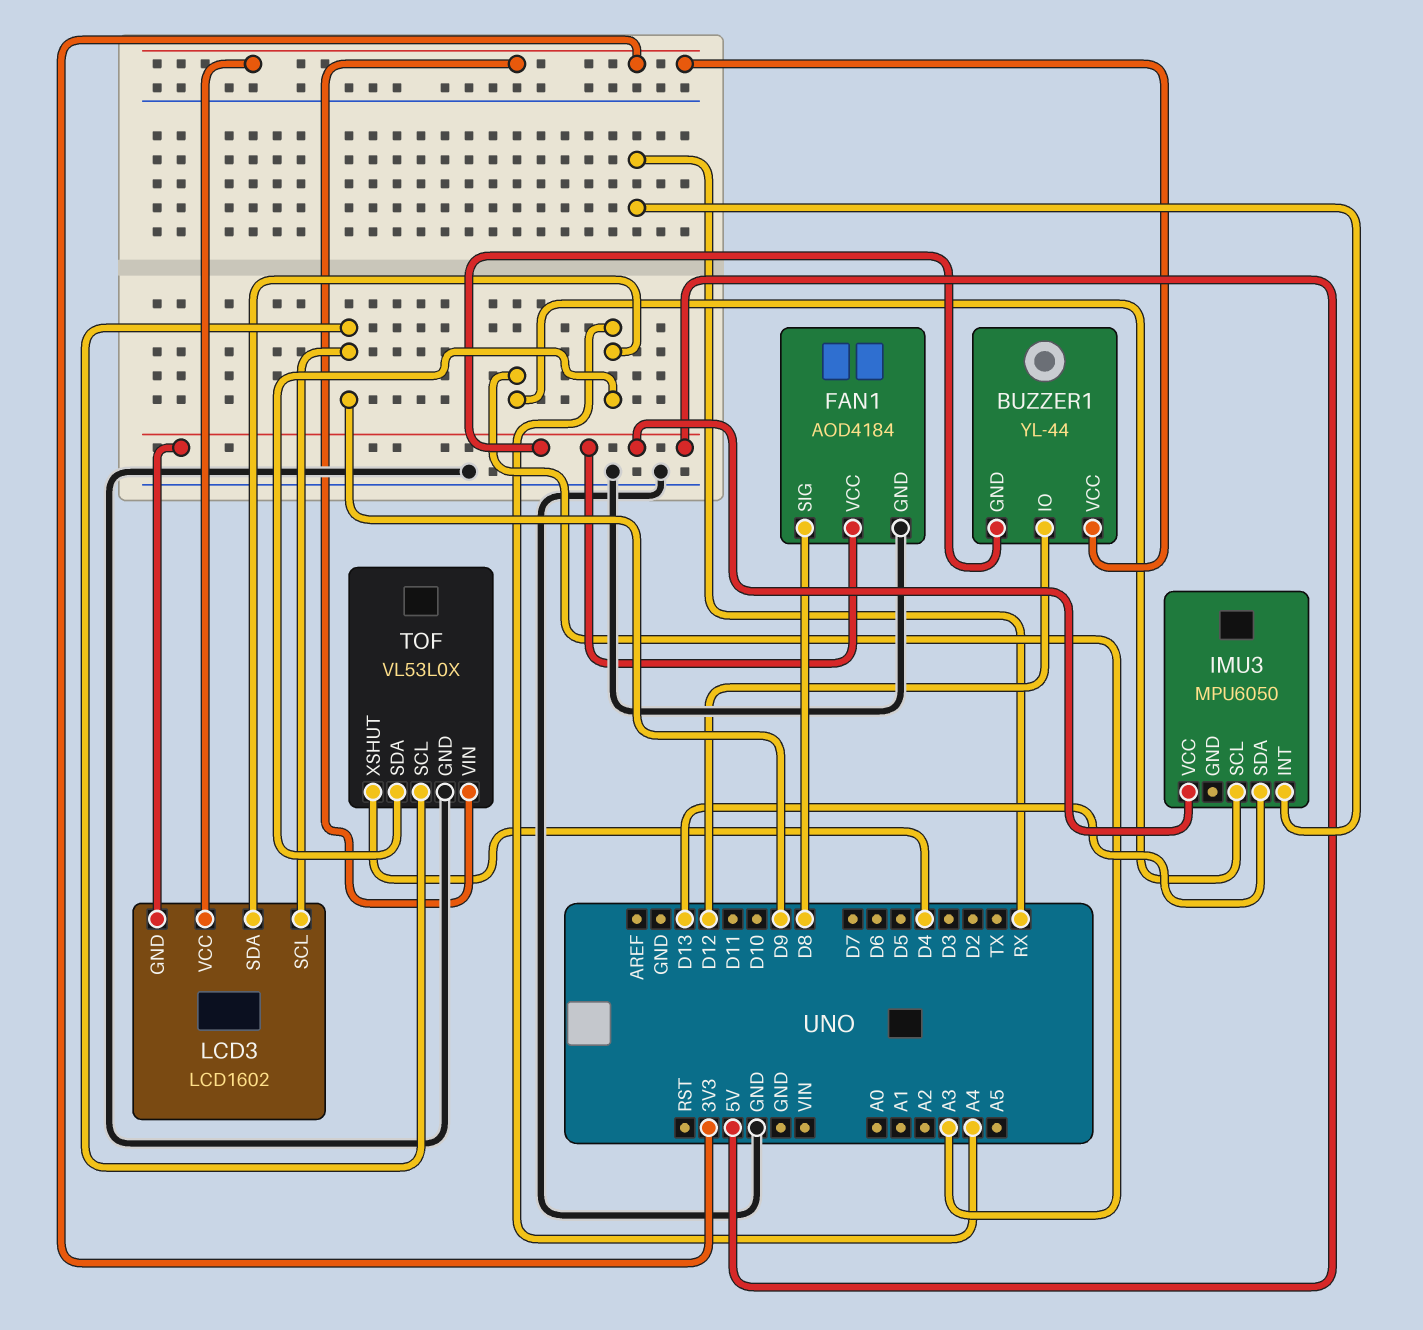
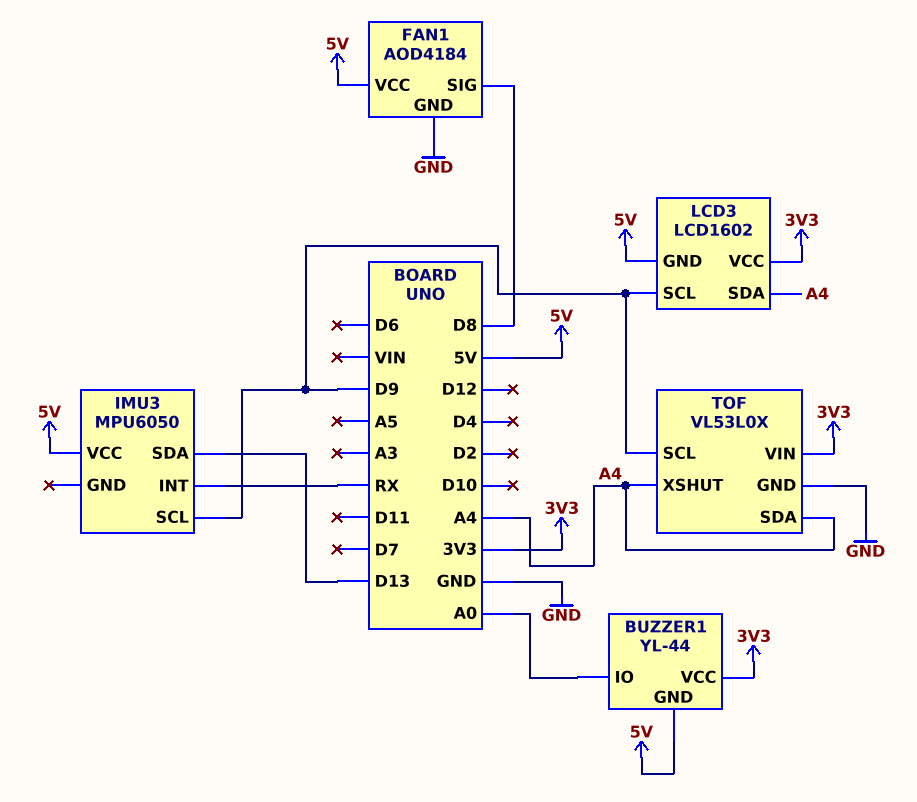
BUZZER1 pin IO: D12 -> A0
IMU3 pin SCL: A3 -> D9
TOF pin XSHUT: D4 -> A4

